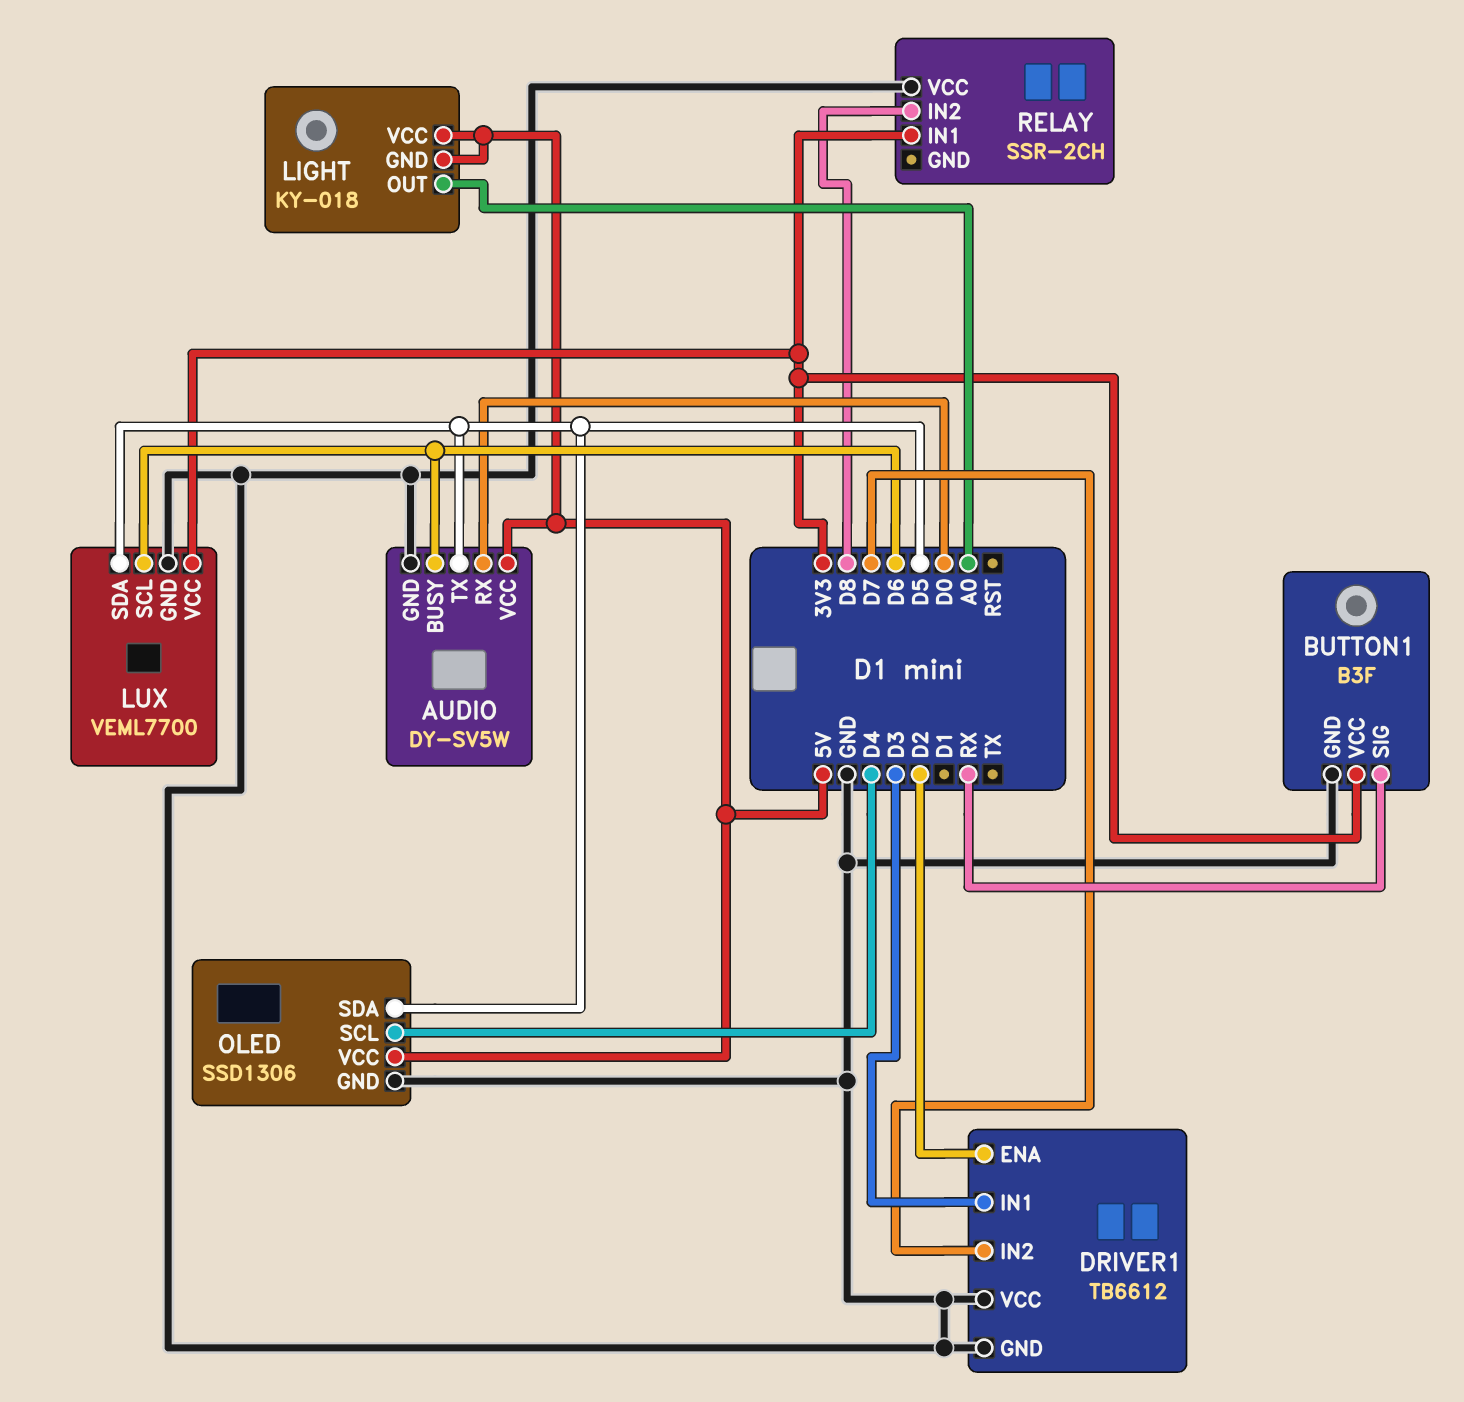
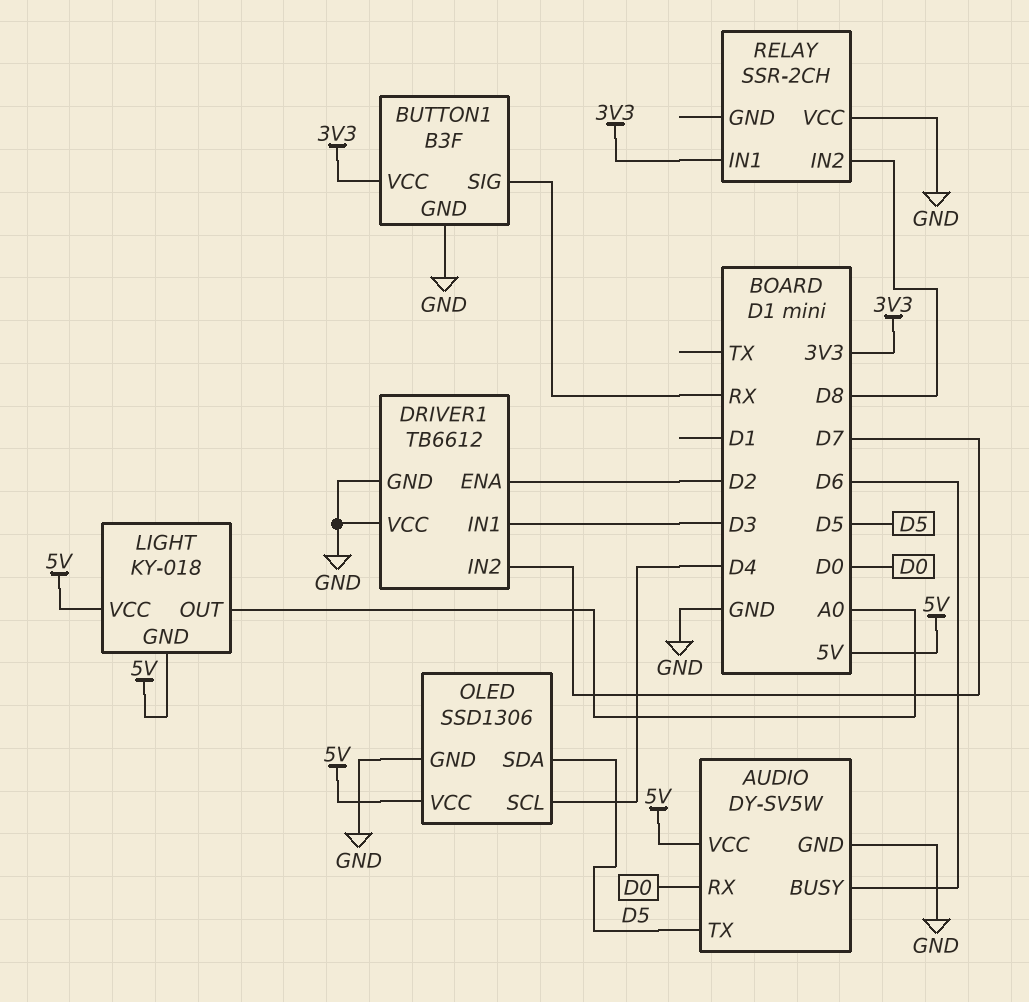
LUX: VEML7700 -> none
LUX pin GND: GND -> none
LUX pin SCL: D6 -> none
LUX pin SDA: D5 -> none
LUX pin VCC: 3V3 -> none

